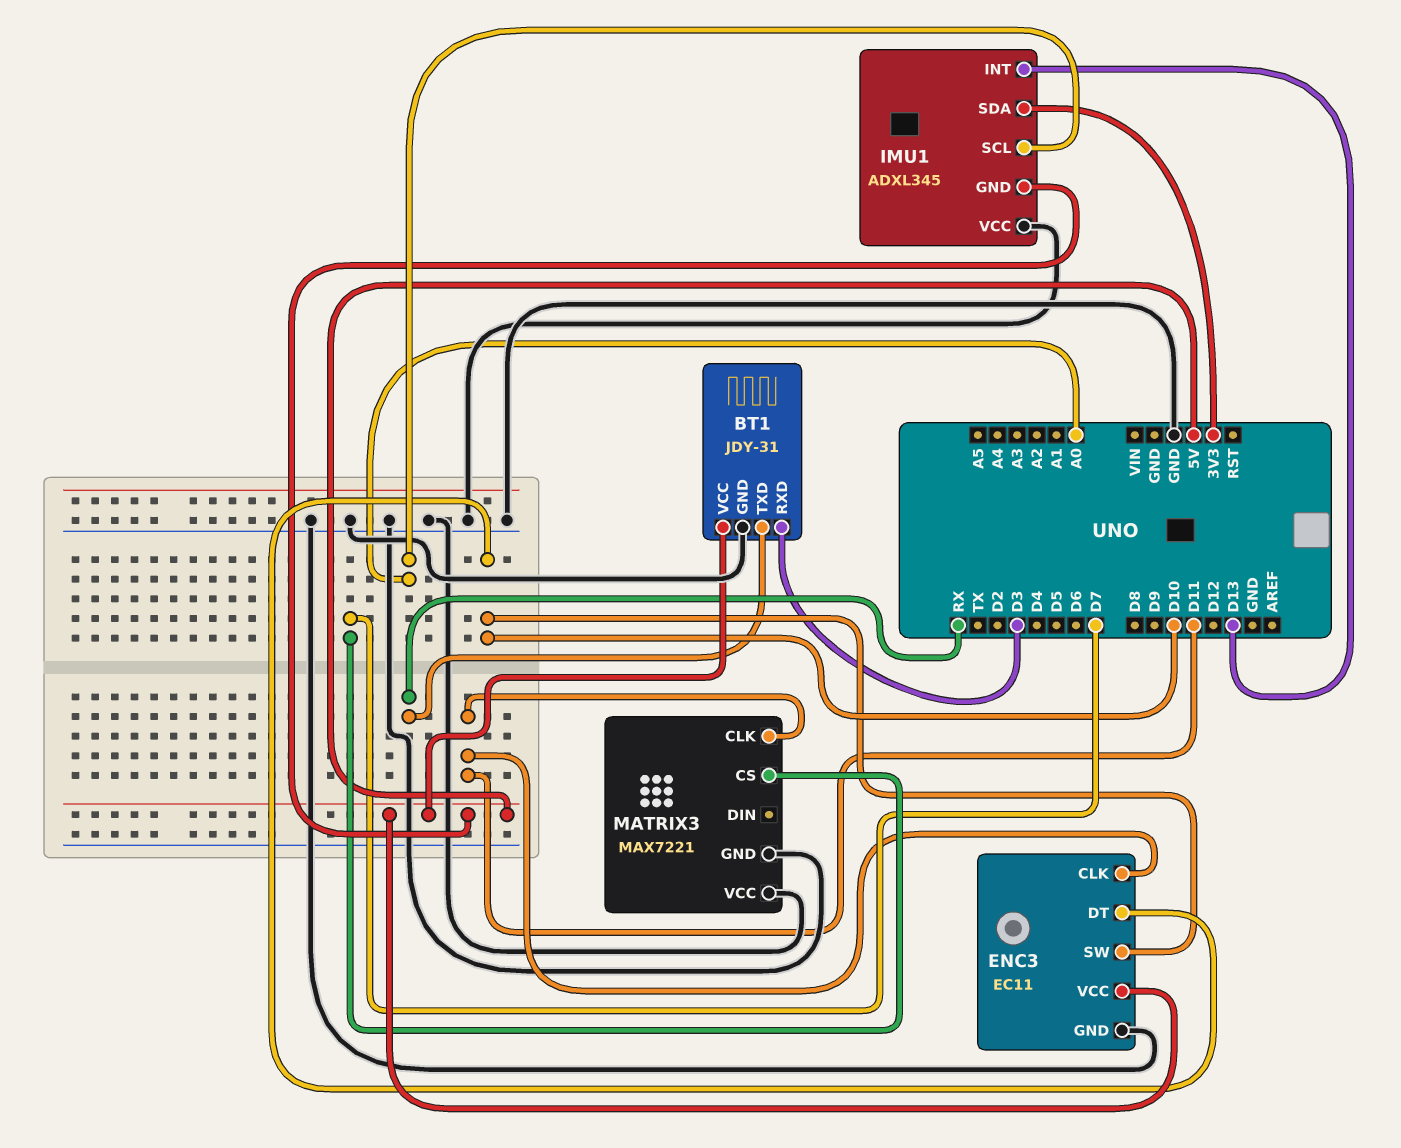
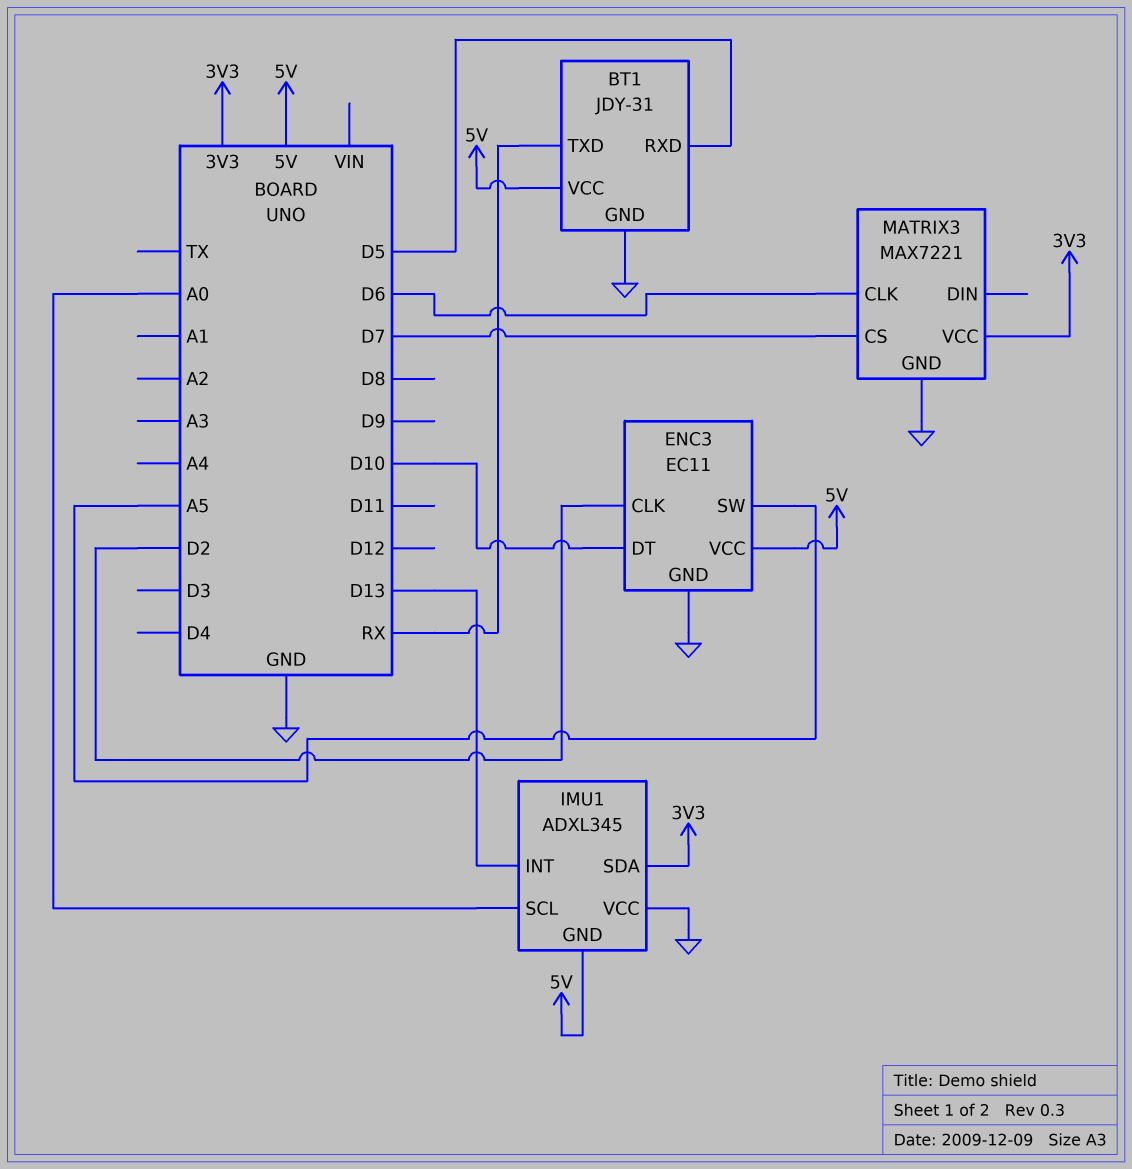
BT1 pin RXD: D3 -> D5
ENC3 pin CLK: D11 -> D2
ENC3 pin SW: D10 -> A5
MATRIX3 pin CLK: D11 -> D6
MATRIX3 pin VCC: GND -> 3V3

